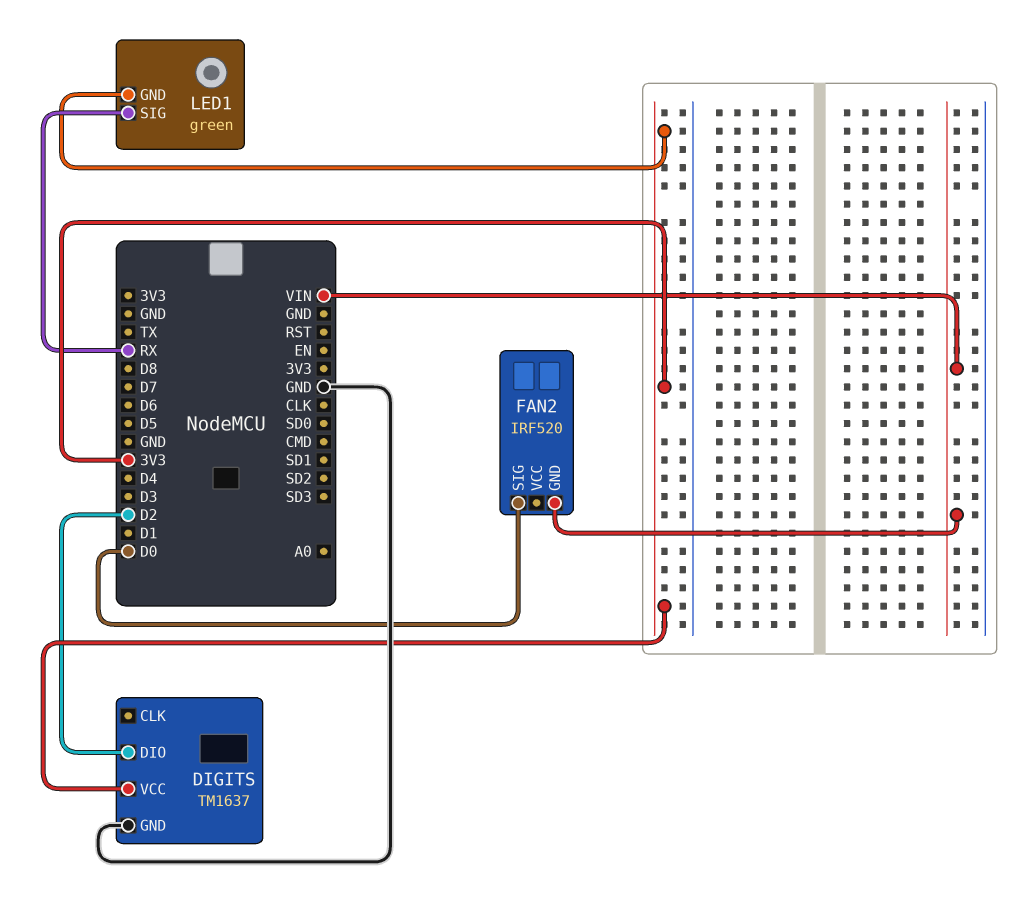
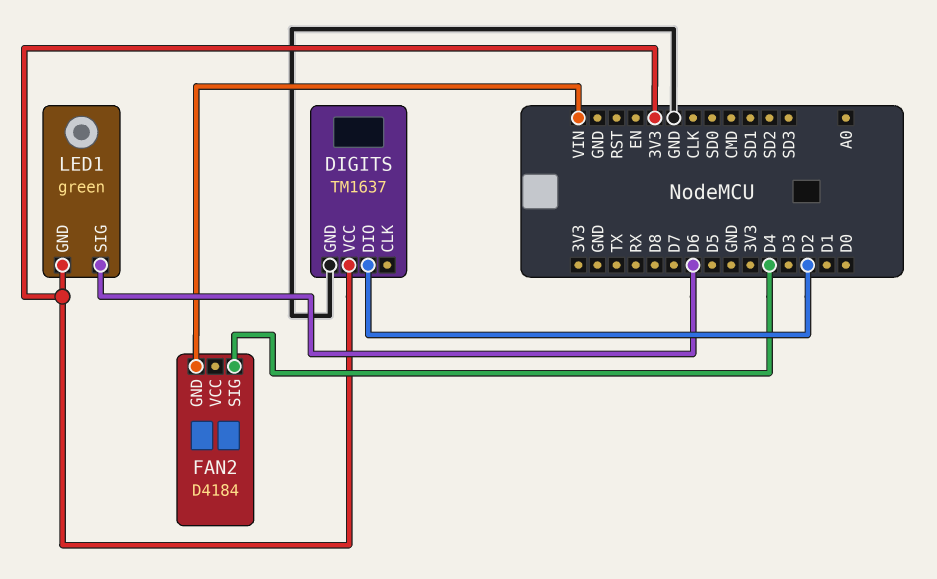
FAN2: IRF520 -> D4184
FAN2 pin SIG: D0 -> D4
LED1 pin SIG: RX -> D6

